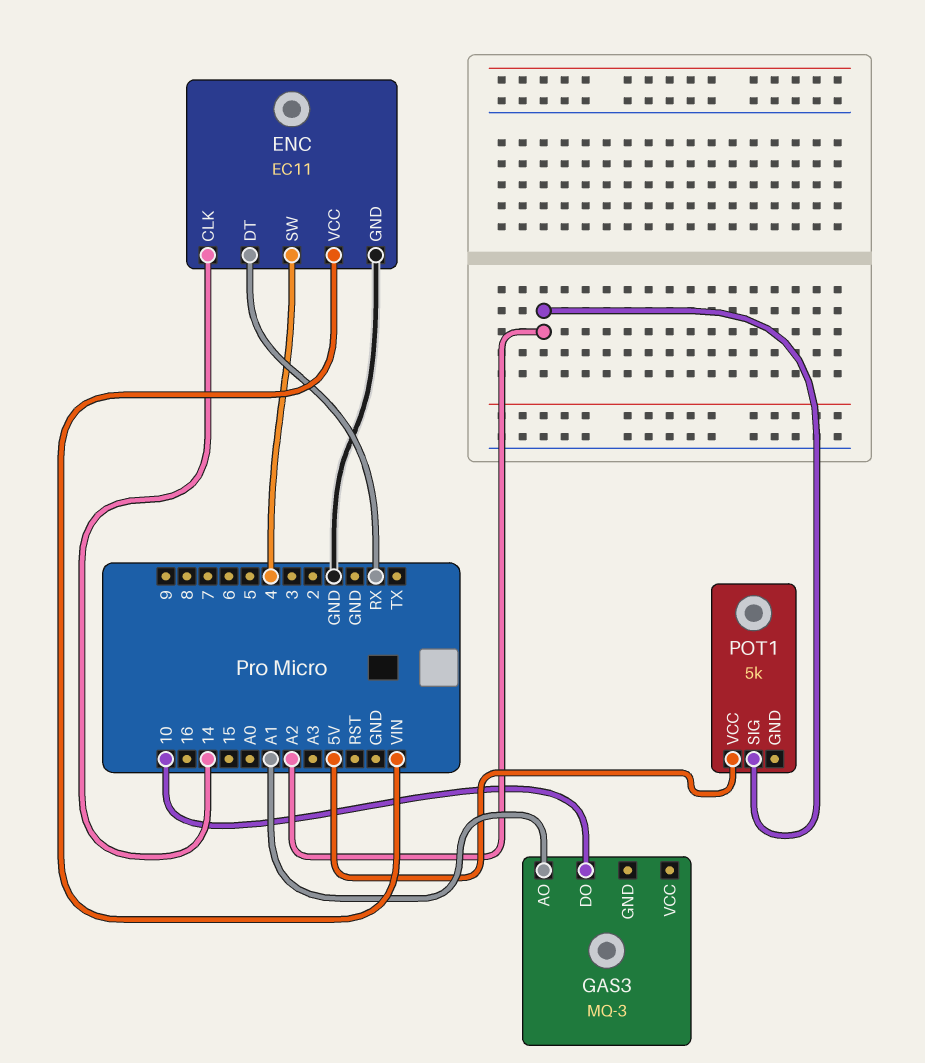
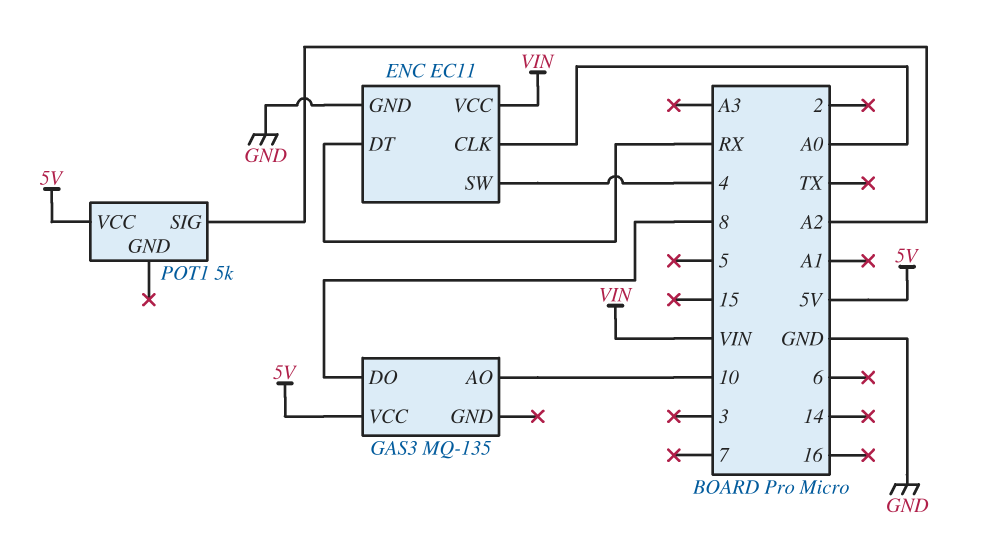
ENC pin CLK: 14 -> A0
GAS3: MQ-3 -> MQ-135
GAS3 pin AO: A1 -> 10
GAS3 pin DO: 10 -> 8
GAS3 pin VCC: none -> 5V

